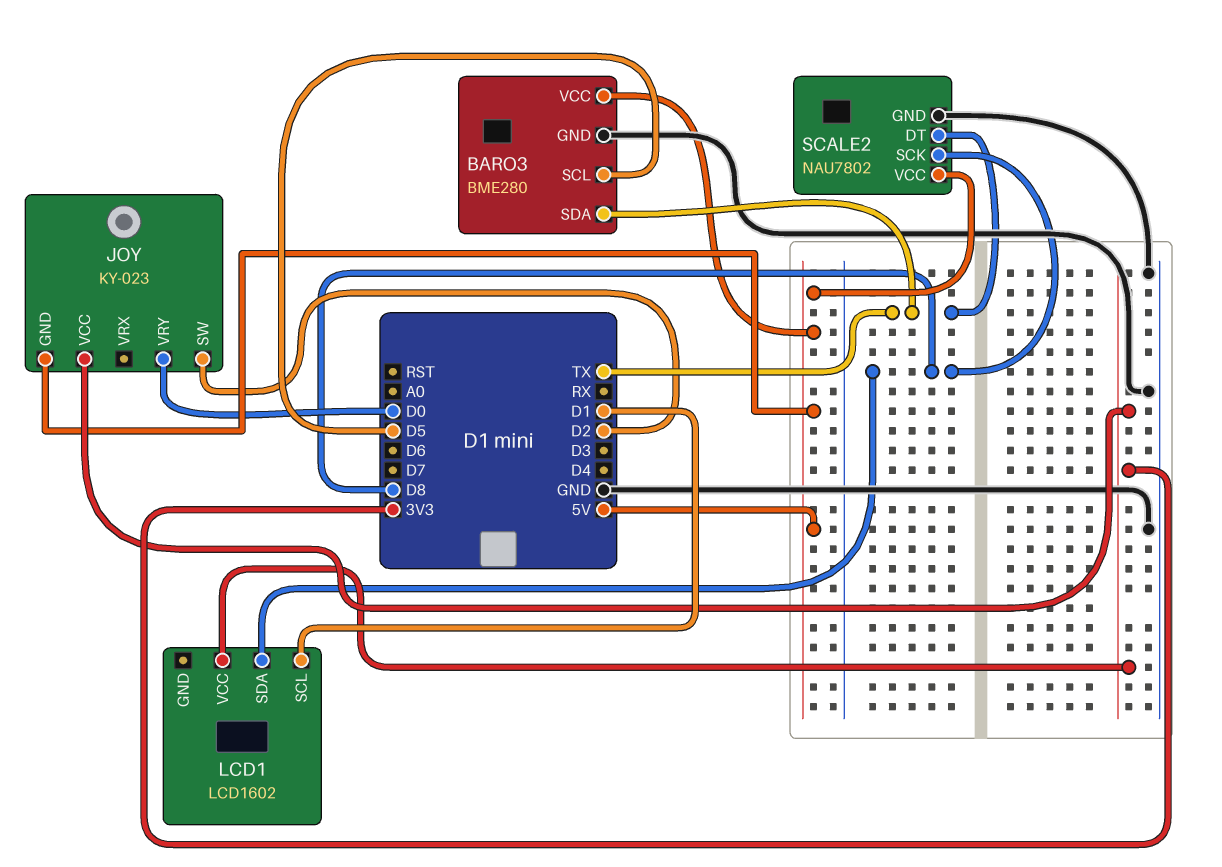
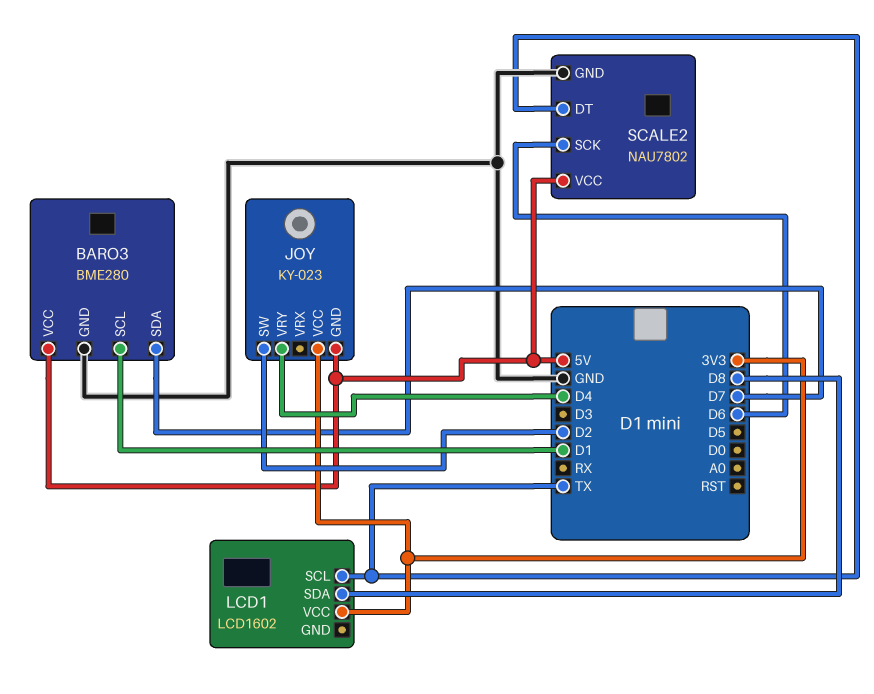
BARO3 pin SCL: D5 -> D1
BARO3 pin SDA: TX -> D7
JOY pin VRY: D0 -> D4
LCD1 pin SCL: D1 -> TX
SCALE2 pin SCK: D8 -> D6

